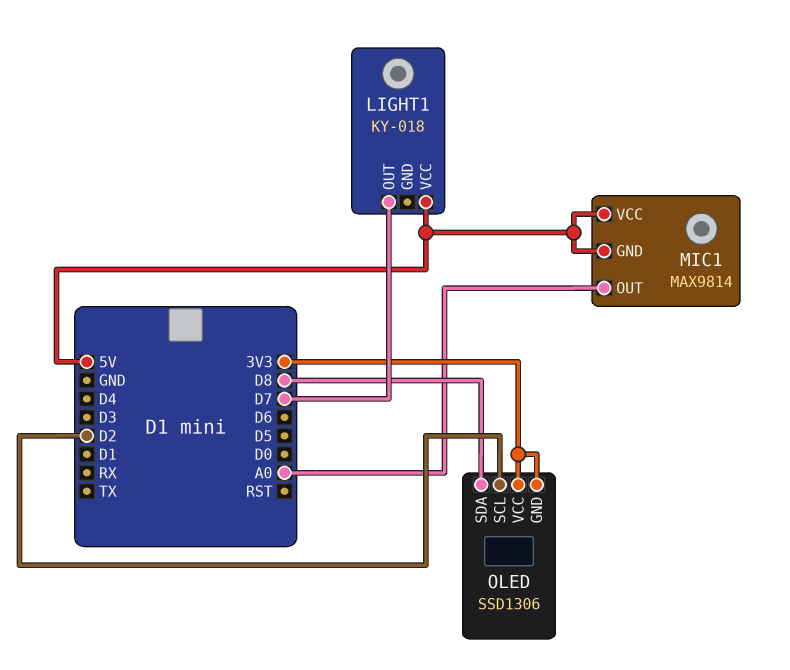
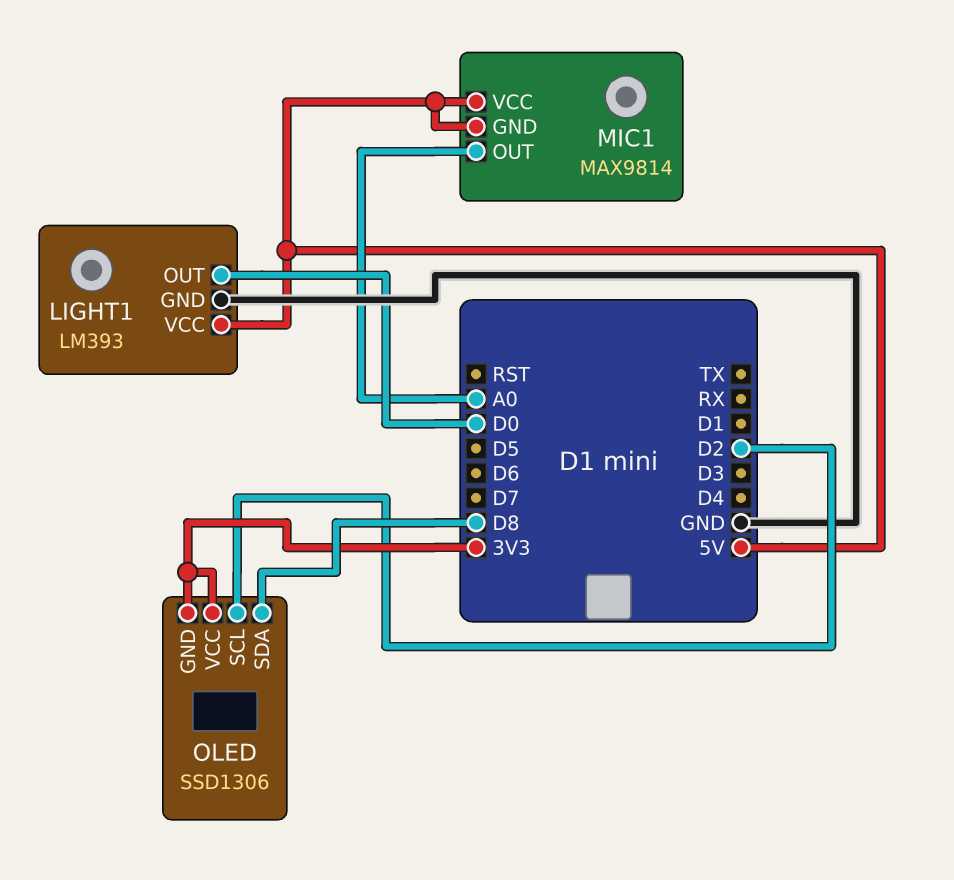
LIGHT1: KY-018 -> LM393
LIGHT1 pin GND: none -> GND
LIGHT1 pin OUT: D7 -> D0

